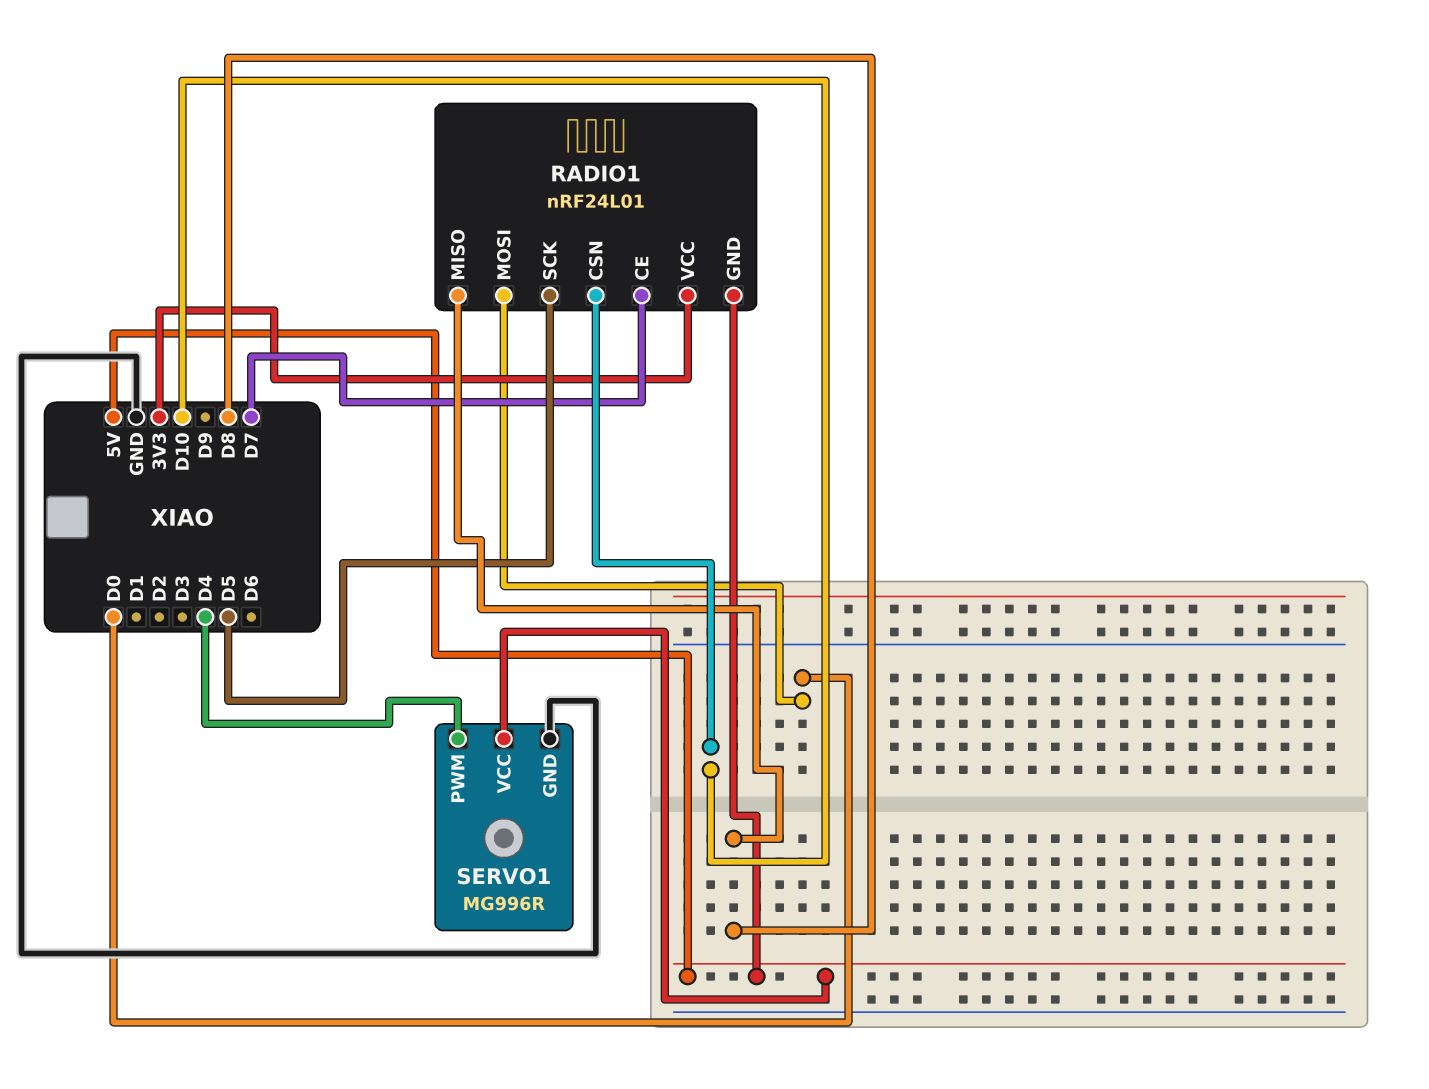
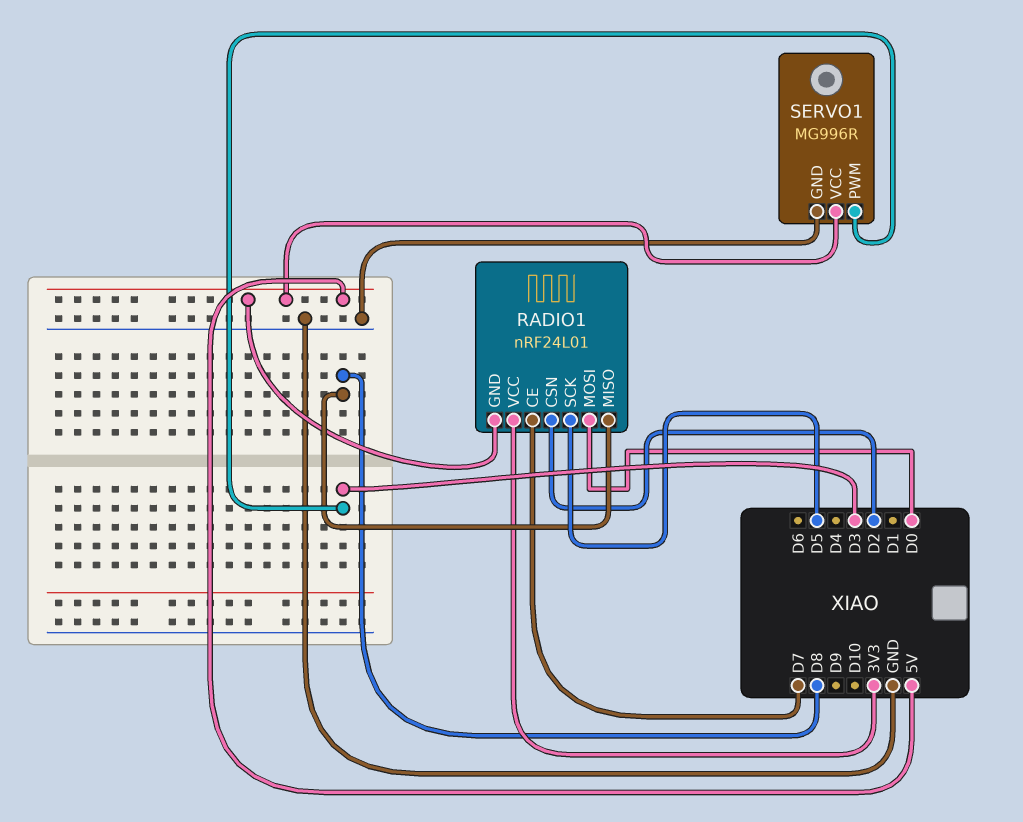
RADIO1 pin CSN: D10 -> D2
SERVO1 pin PWM: D4 -> D3

